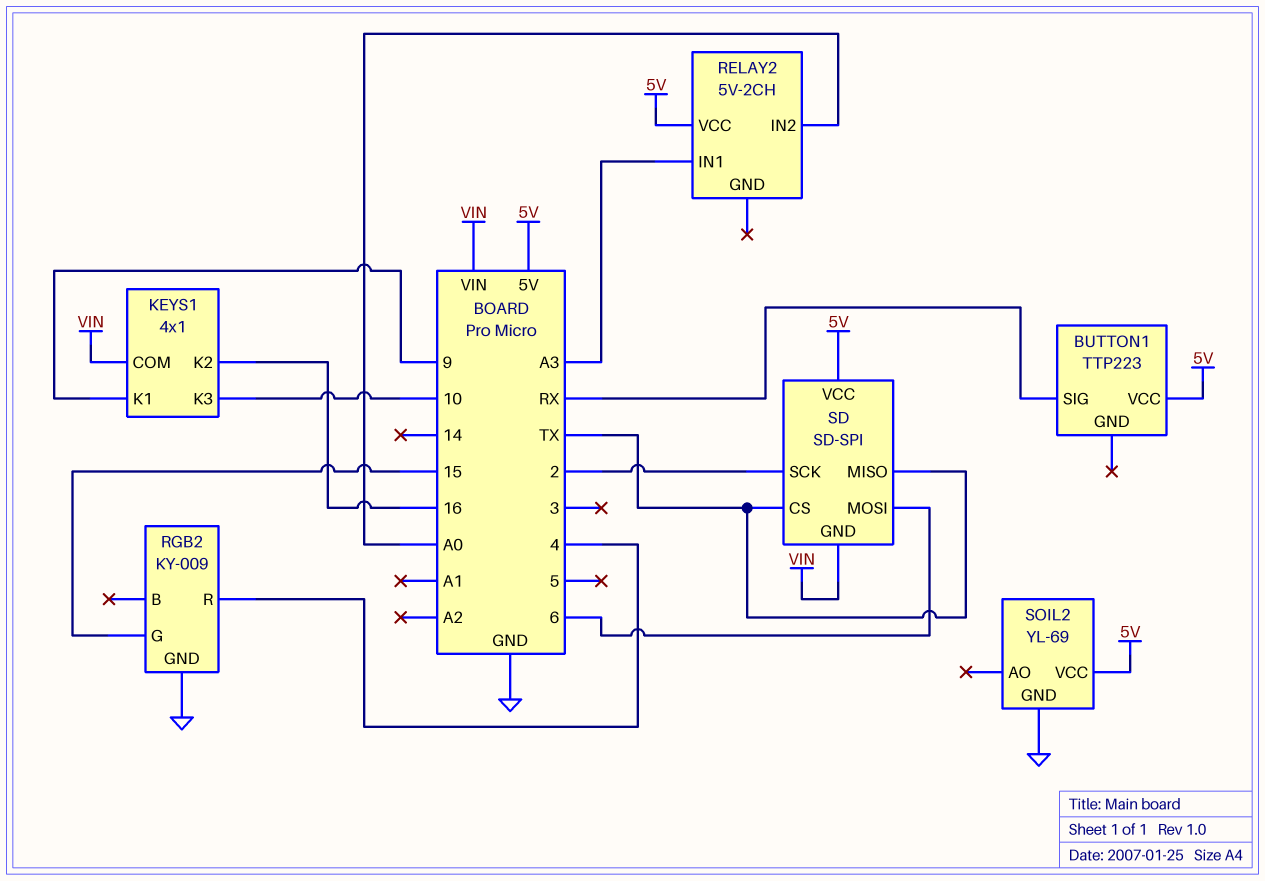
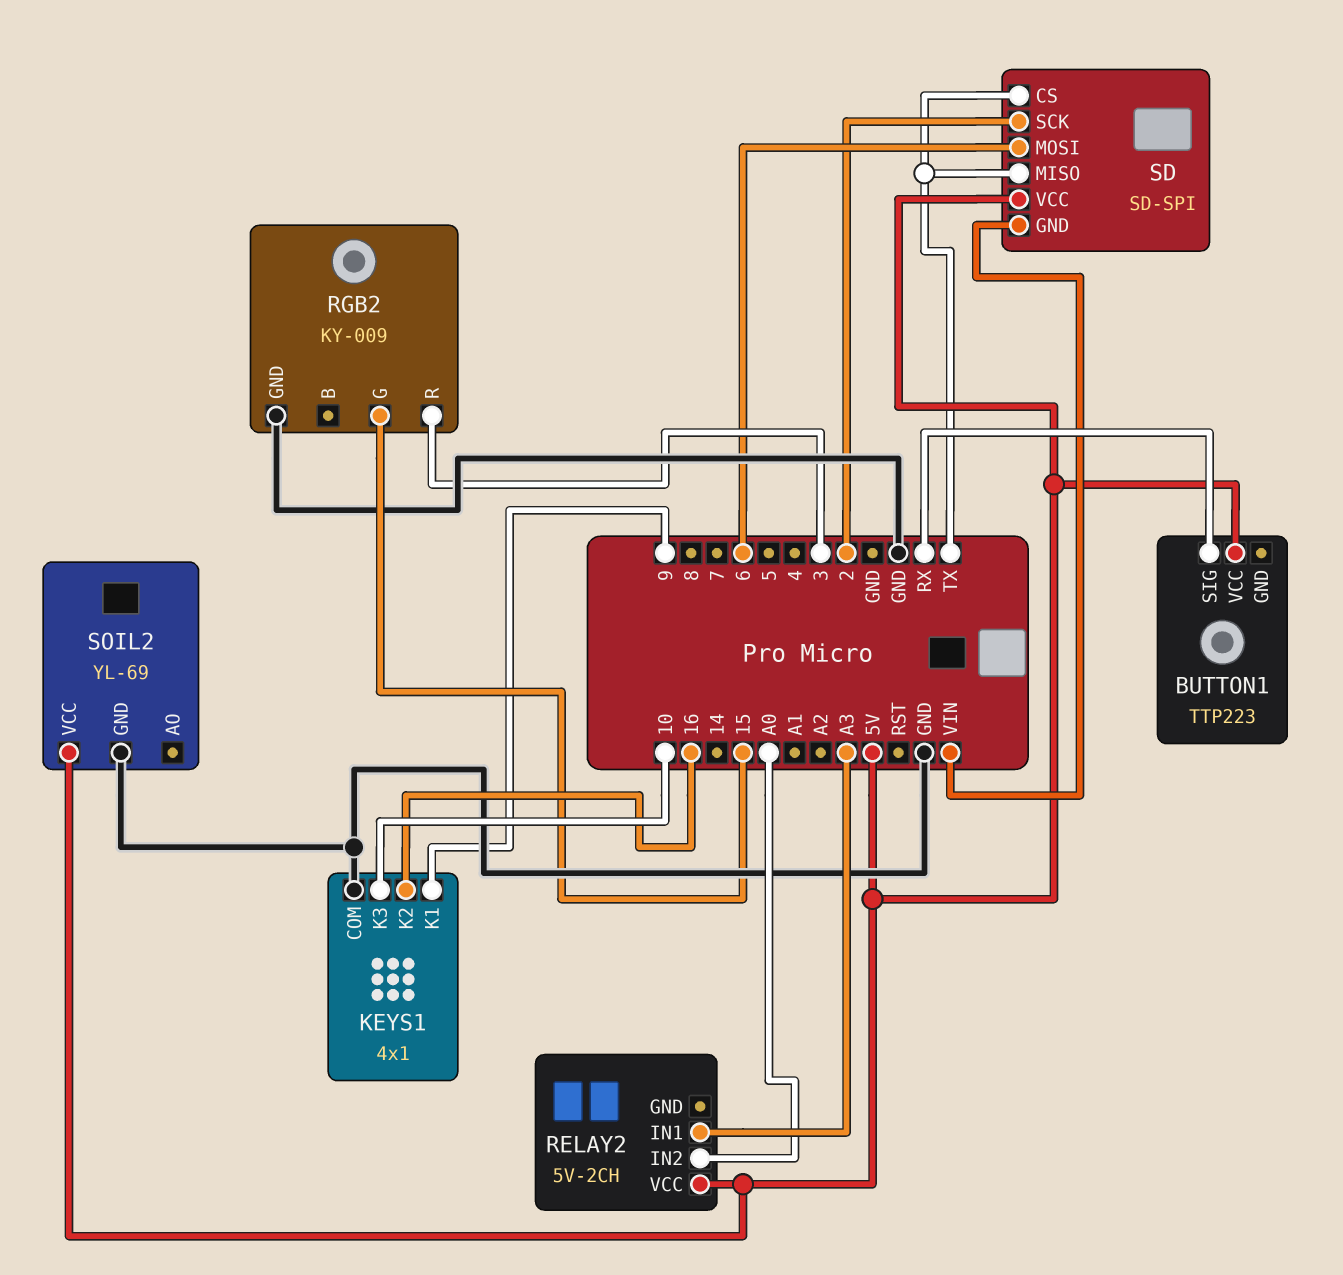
KEYS1 pin COM: VIN -> GND
RGB2 pin R: 4 -> 3

